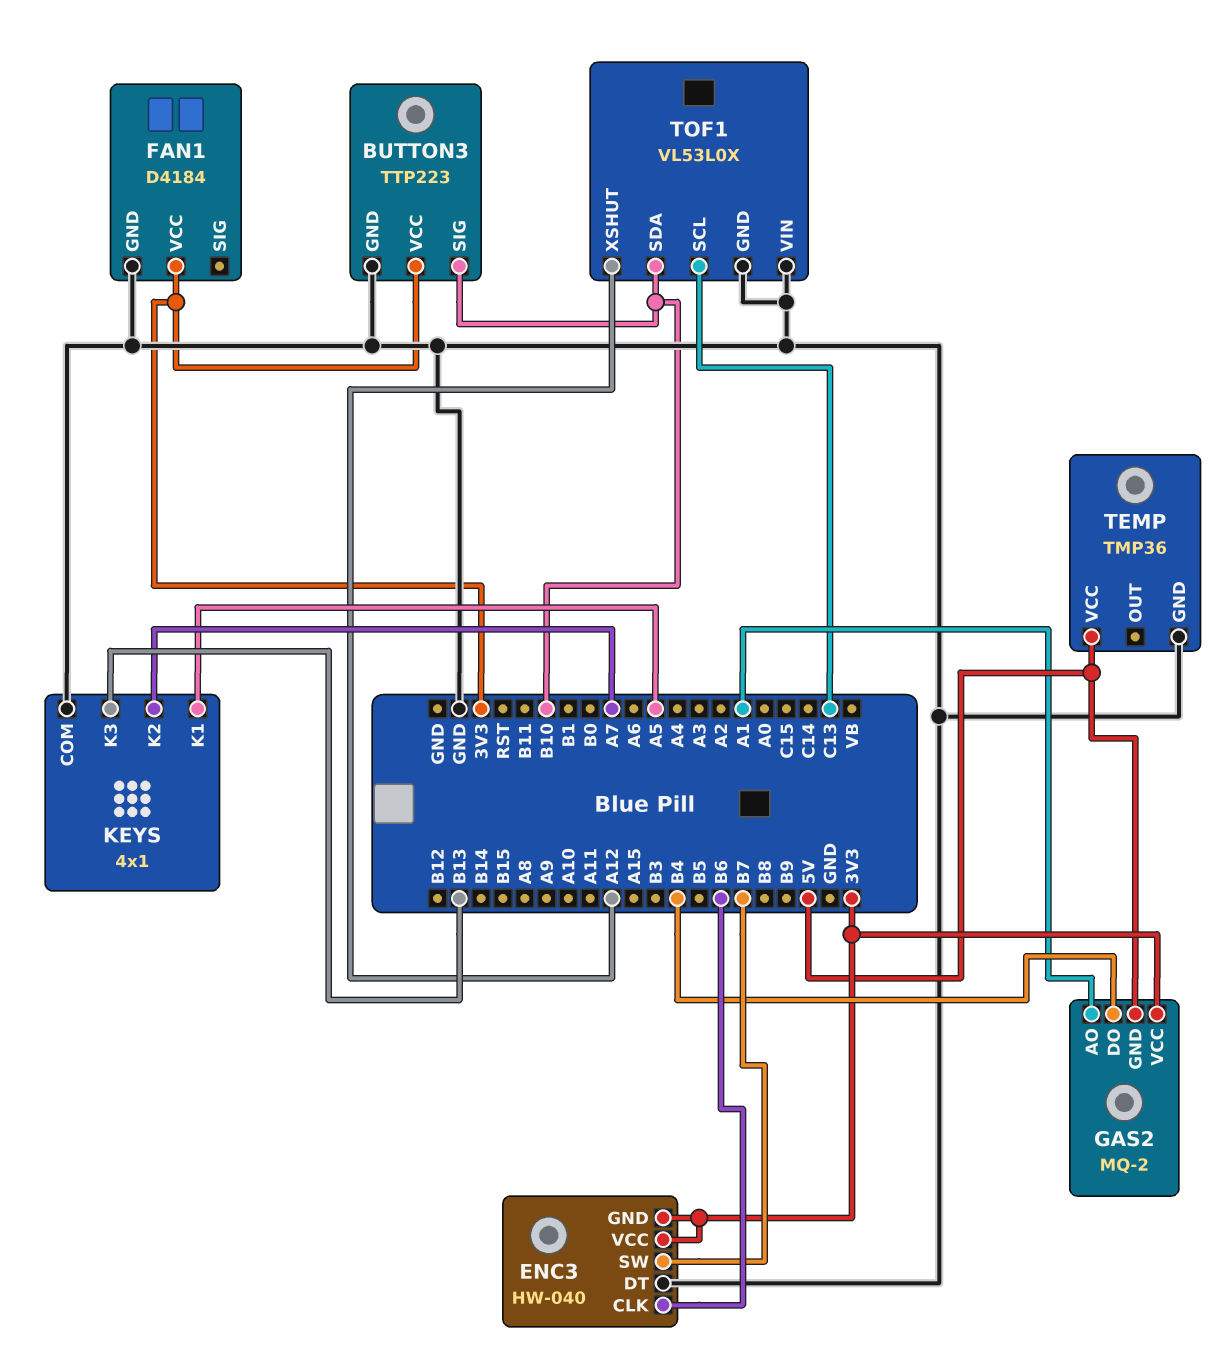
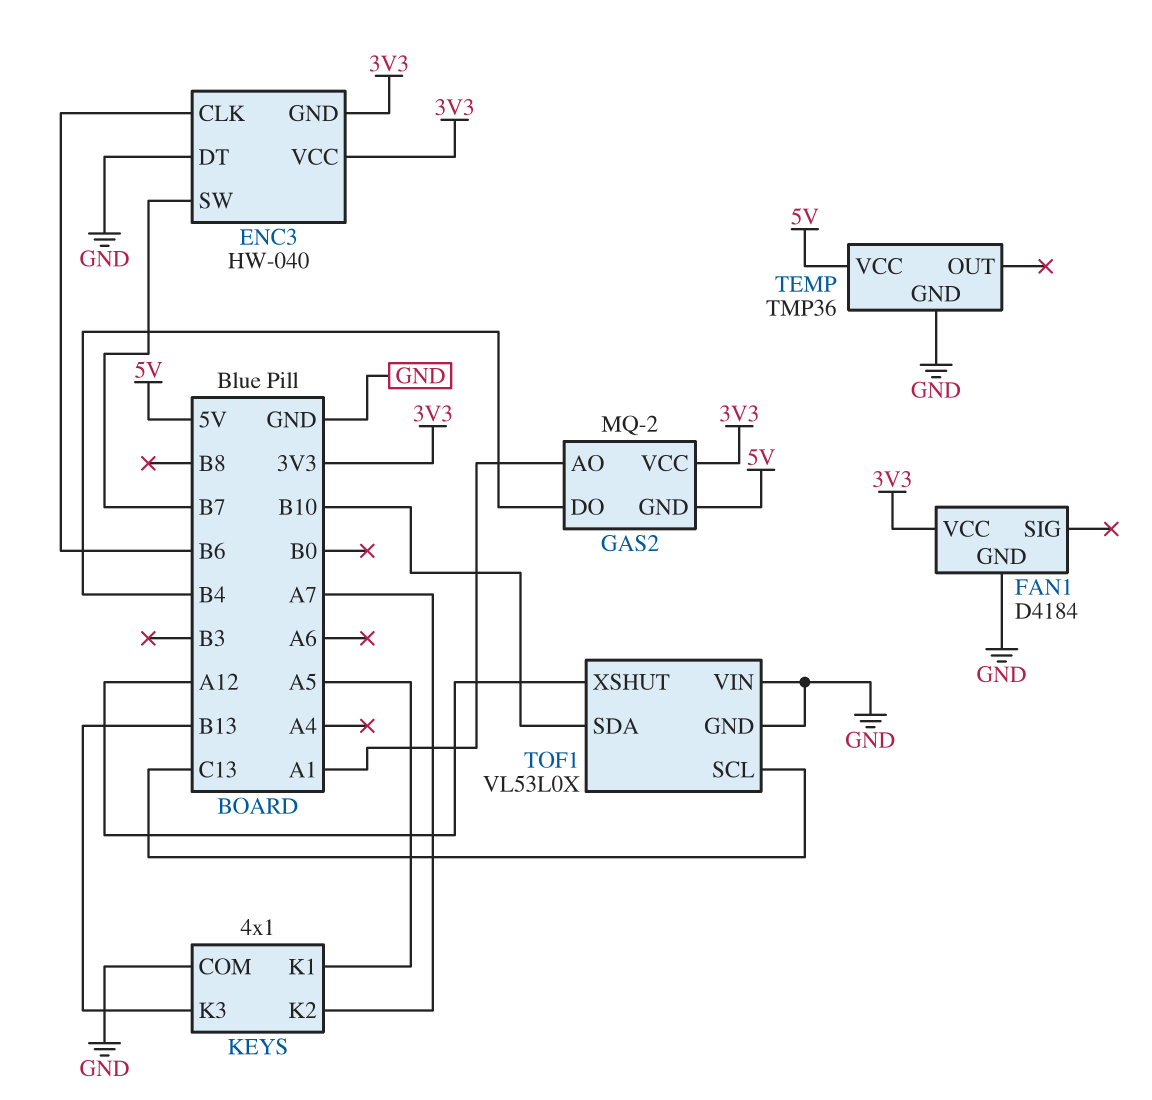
BUTTON3: TTP223 -> none
BUTTON3 pin GND: GND -> none
BUTTON3 pin SIG: B10 -> none
BUTTON3 pin VCC: 3V3 -> none

